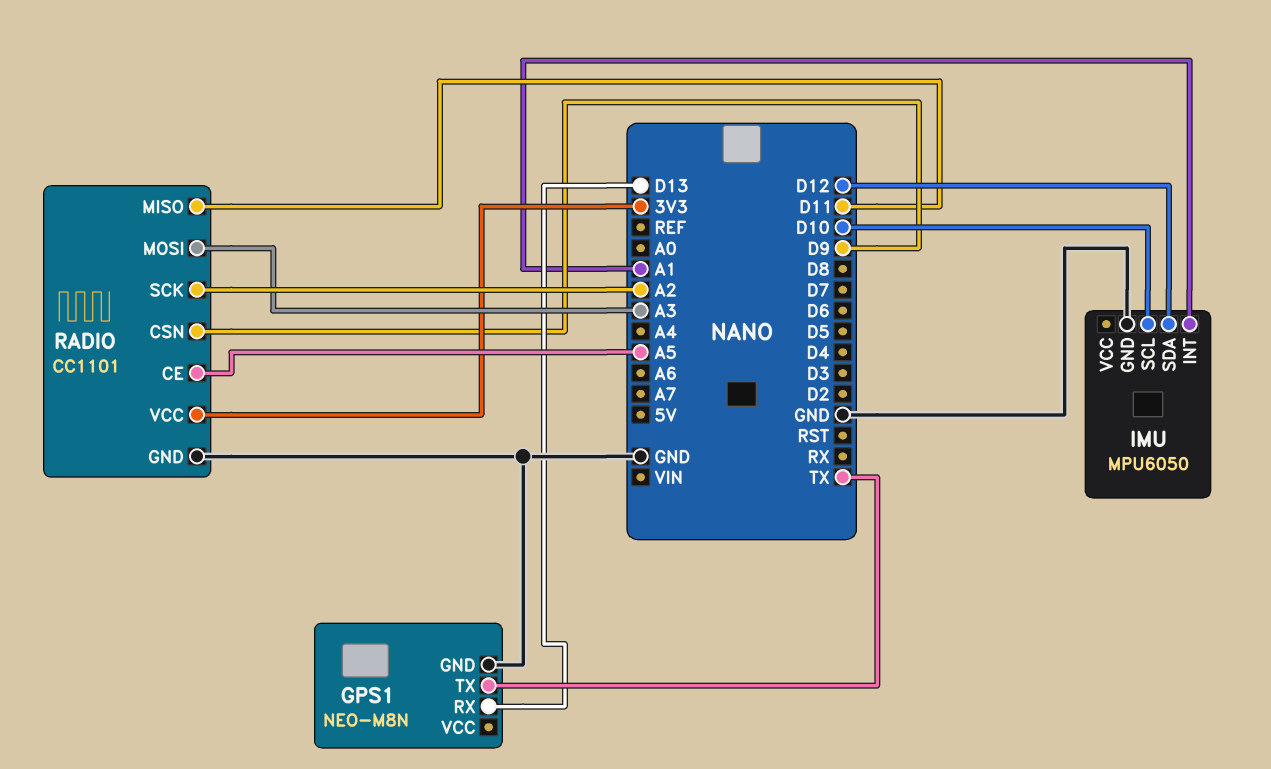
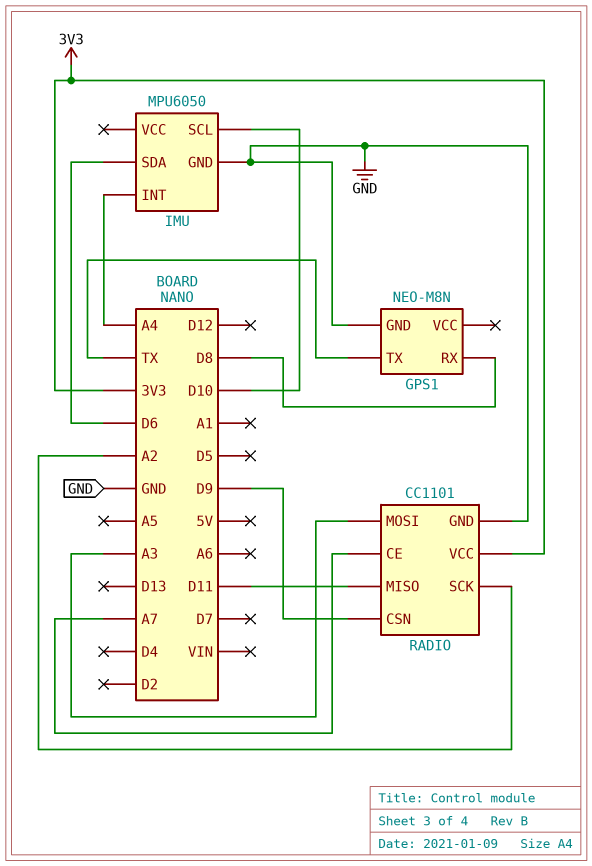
GPS1 pin RX: D13 -> D8
IMU pin INT: A1 -> A4
IMU pin SDA: D12 -> D6
RADIO pin CE: A5 -> A7

